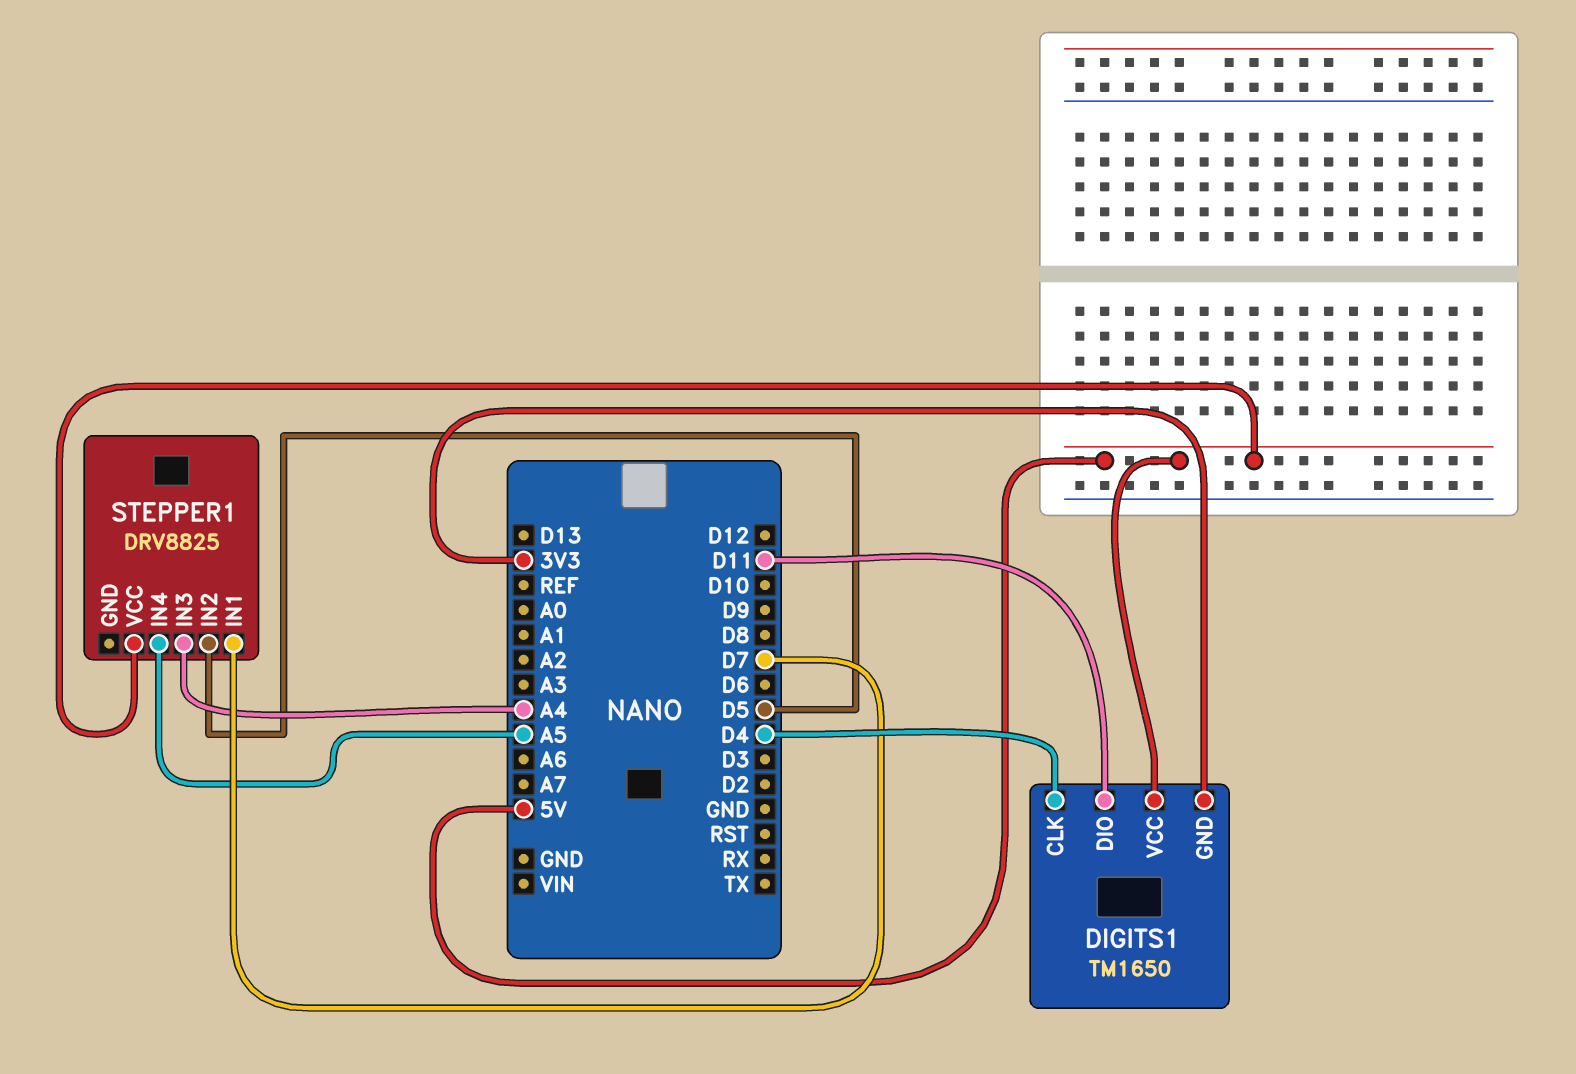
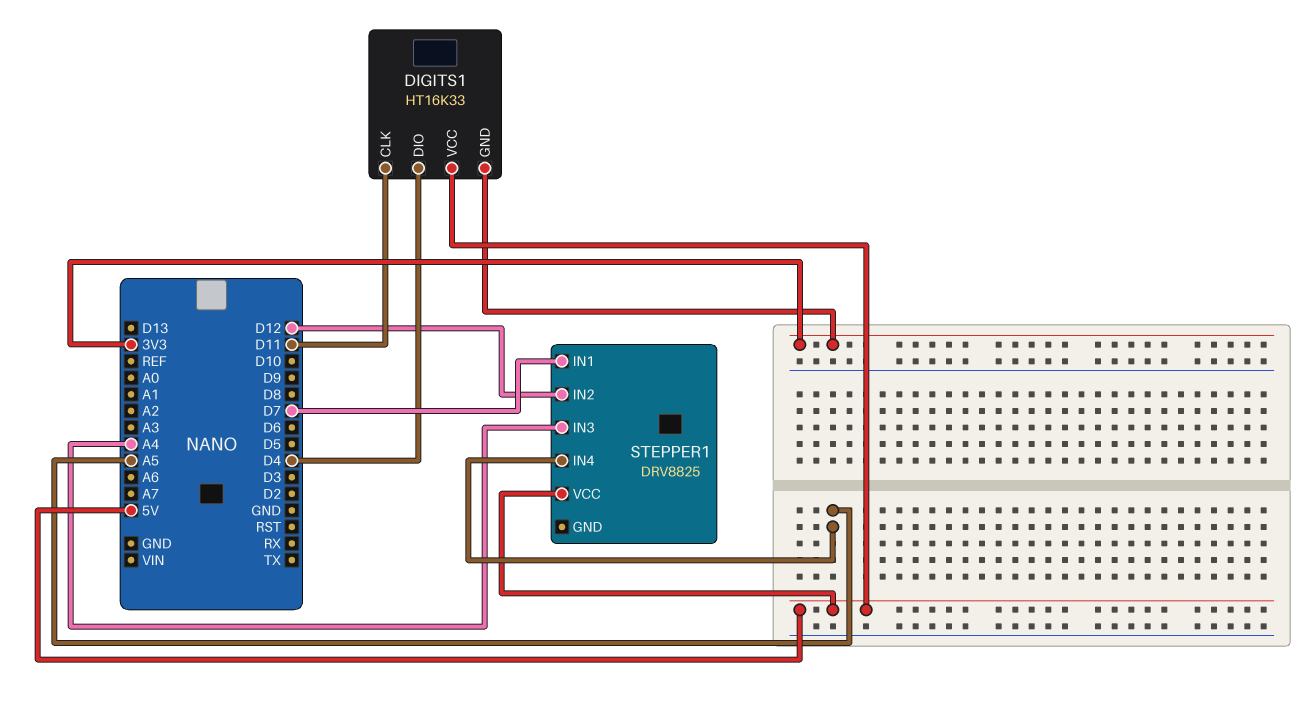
DIGITS1: TM1650 -> HT16K33
DIGITS1 pin CLK: D4 -> D11
DIGITS1 pin DIO: D11 -> D4
STEPPER1 pin IN2: D5 -> D12

